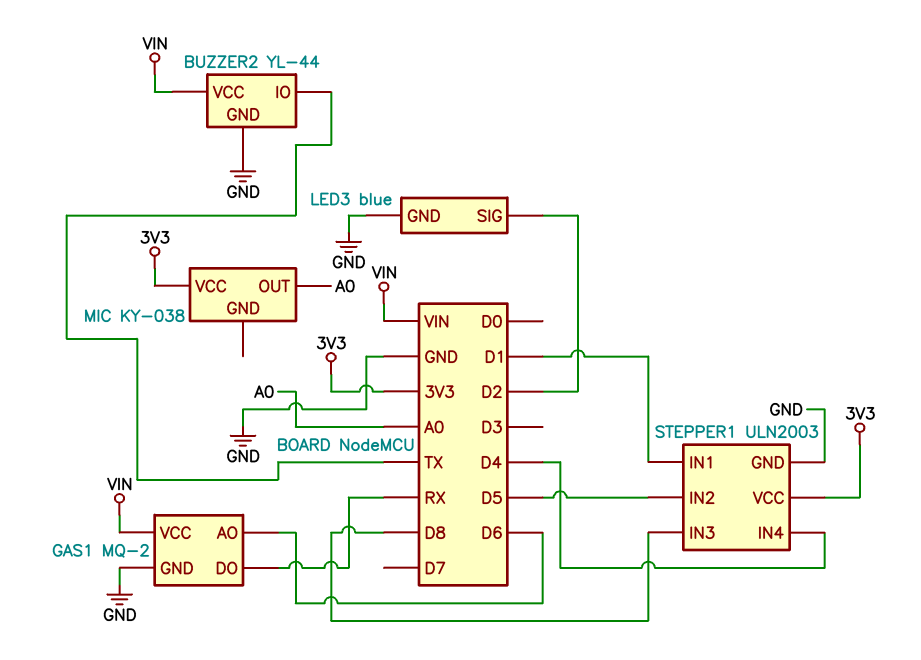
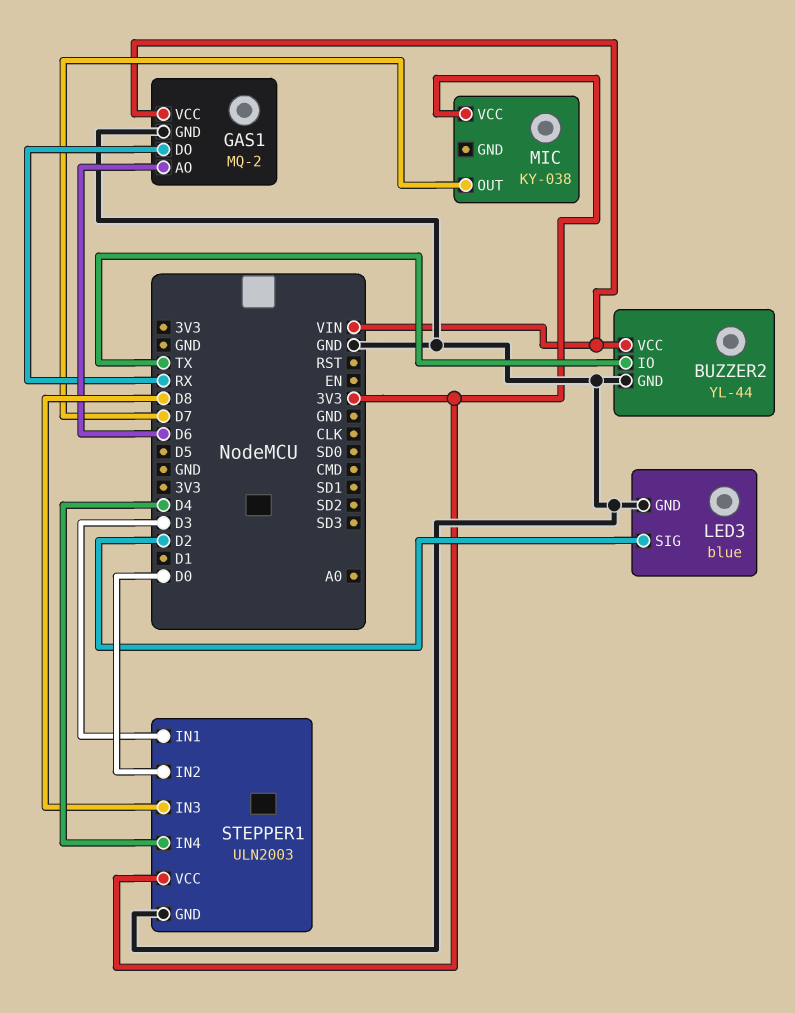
MIC pin OUT: A0 -> D7
STEPPER1 pin IN1: D1 -> D3
STEPPER1 pin IN2: D5 -> D0

